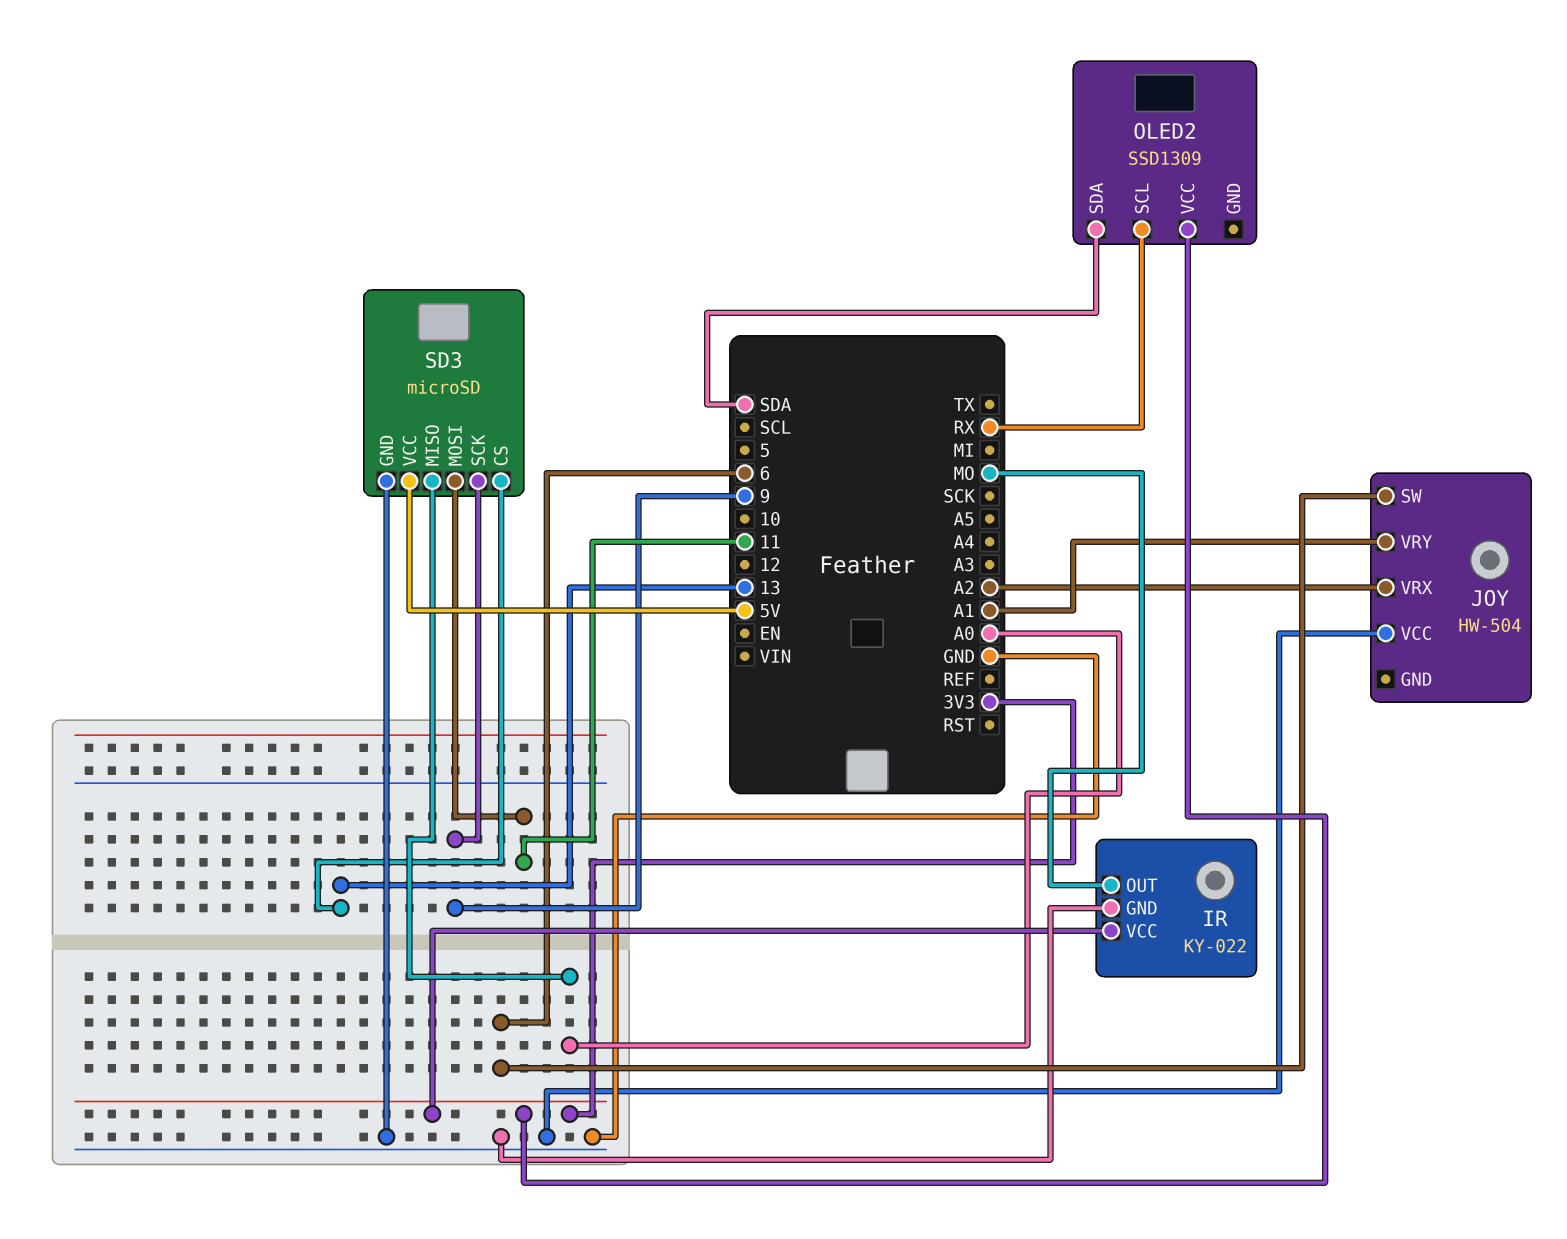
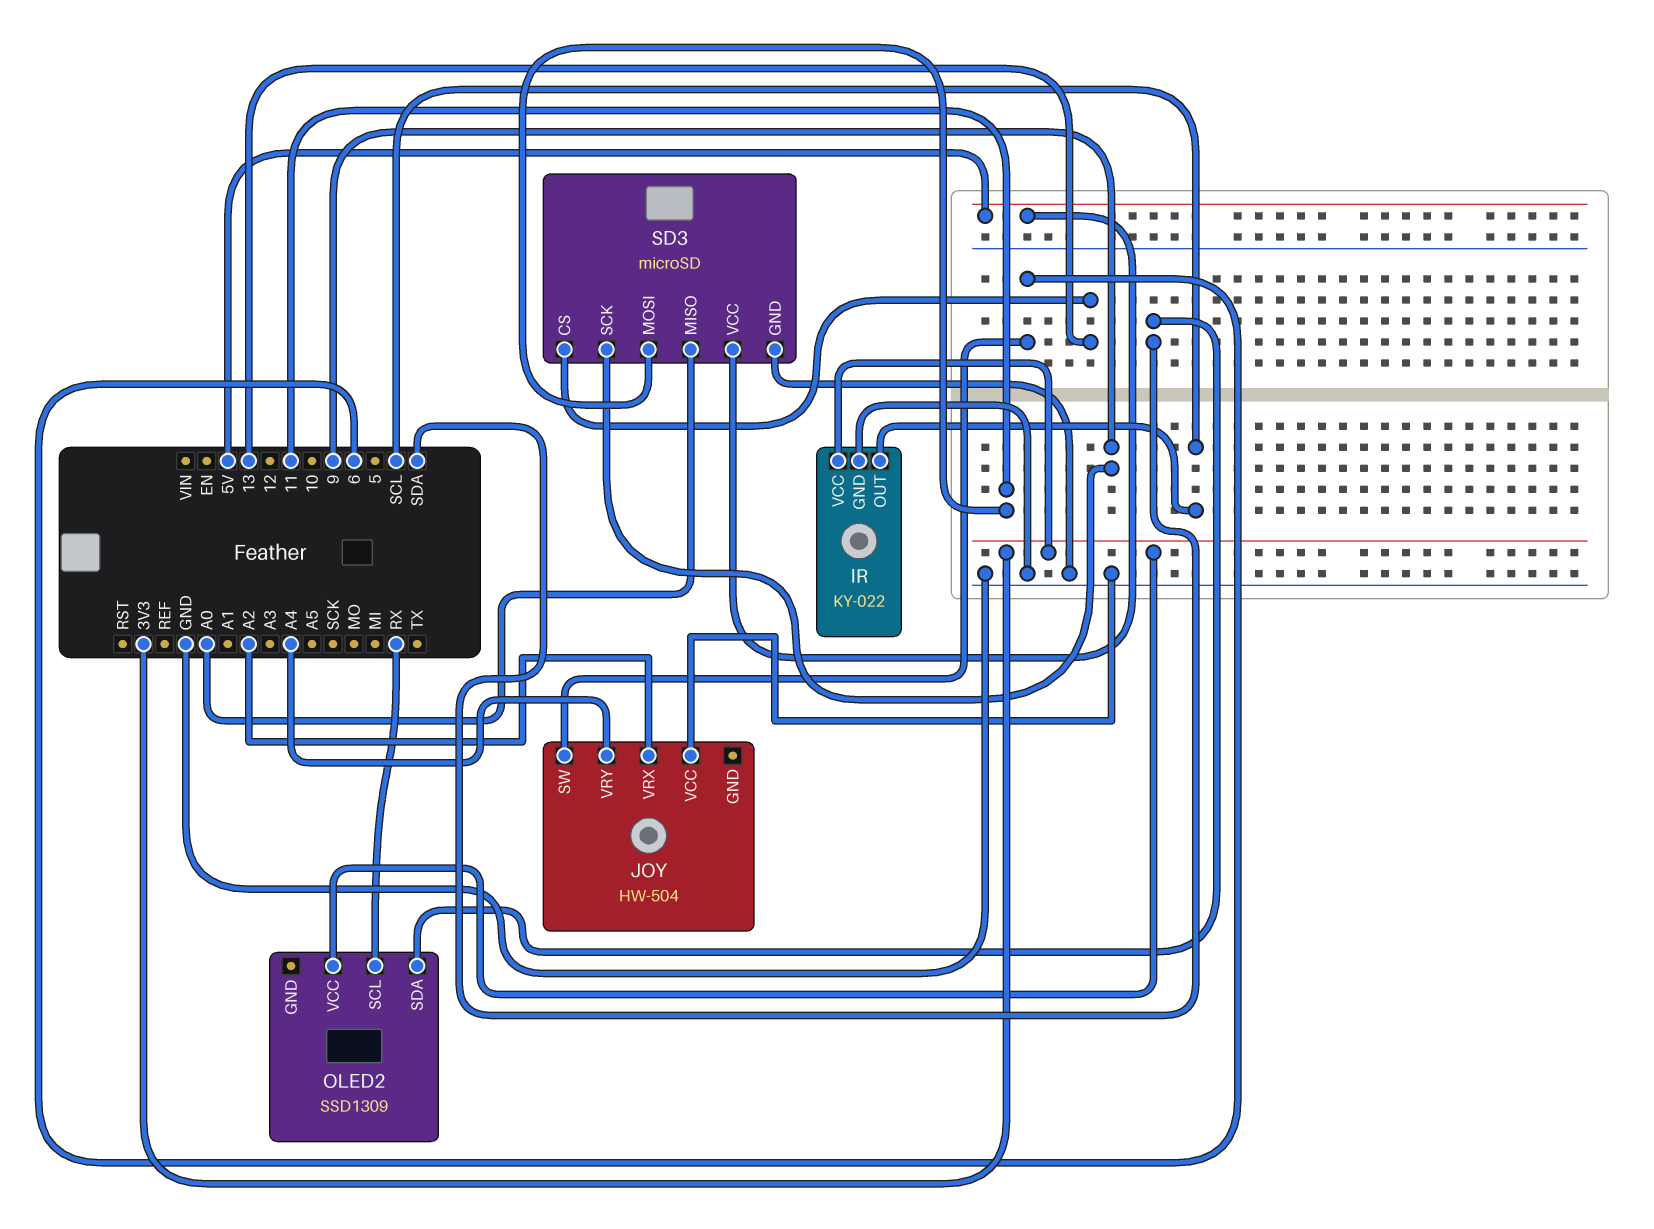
IR pin OUT: MO -> SCL
JOY pin VRY: A1 -> A4

